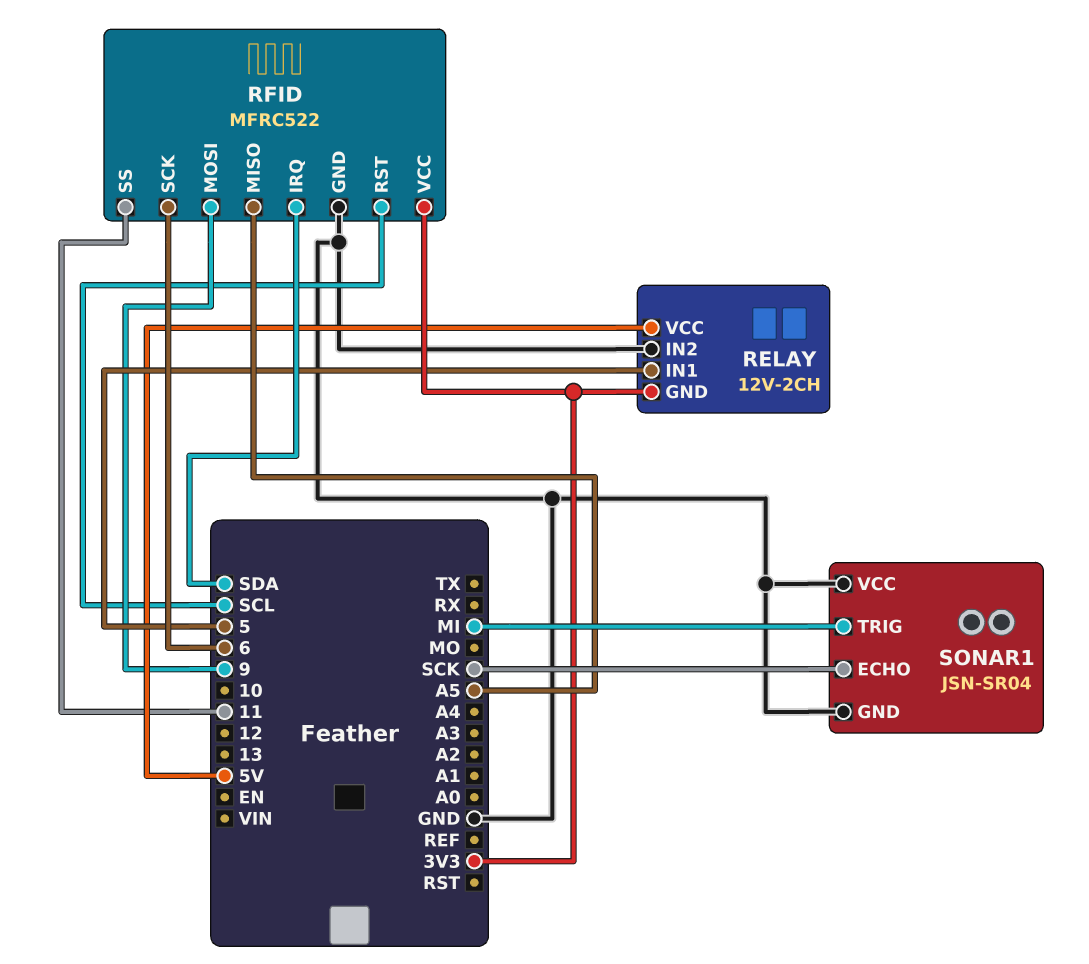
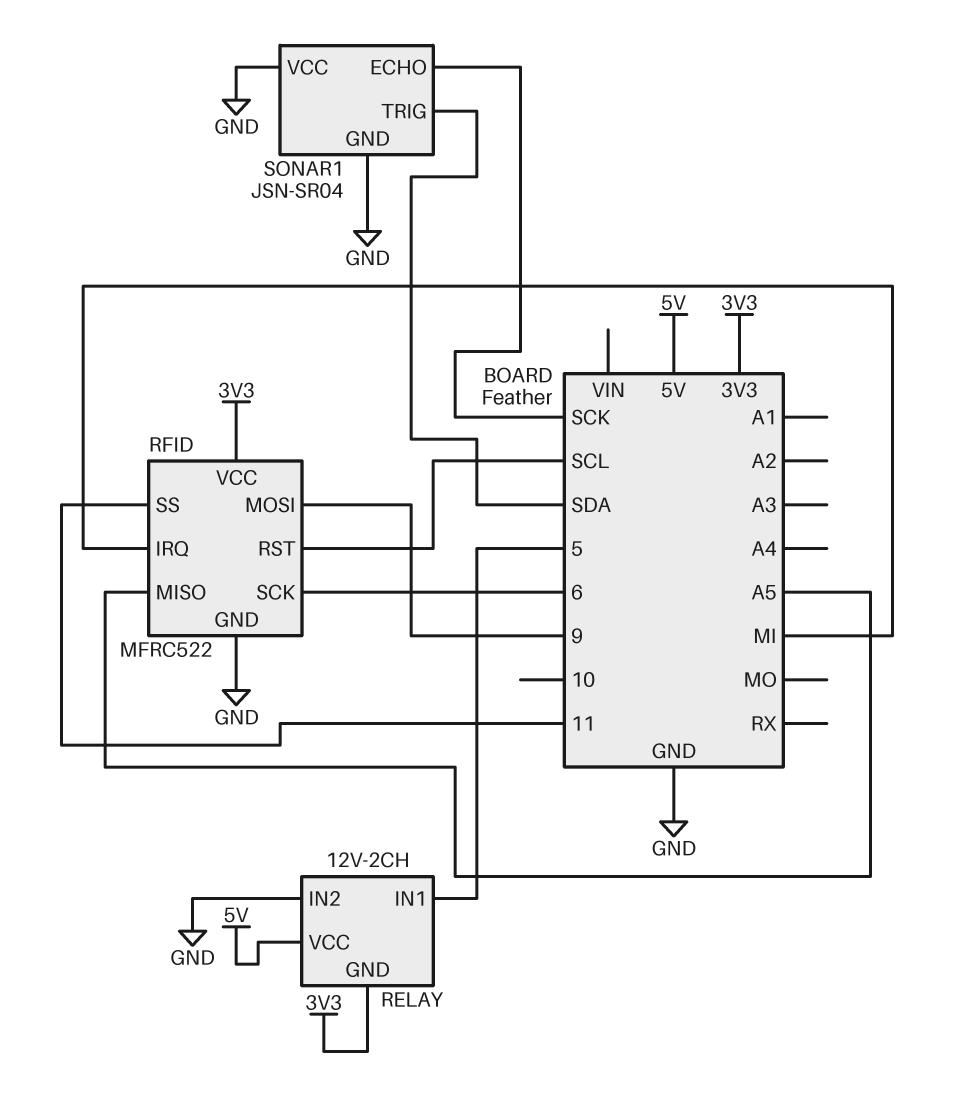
RFID pin IRQ: SDA -> MI
SONAR1 pin TRIG: MI -> SDA

